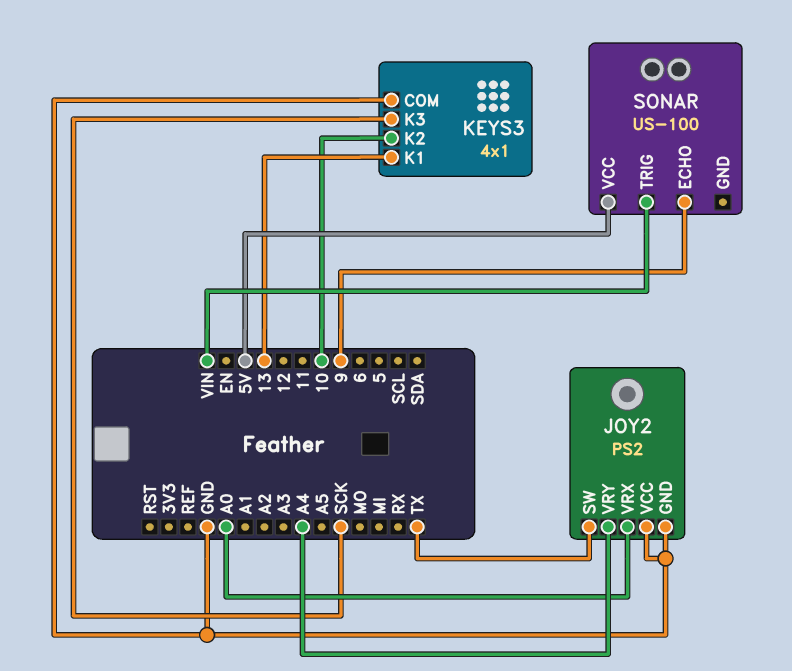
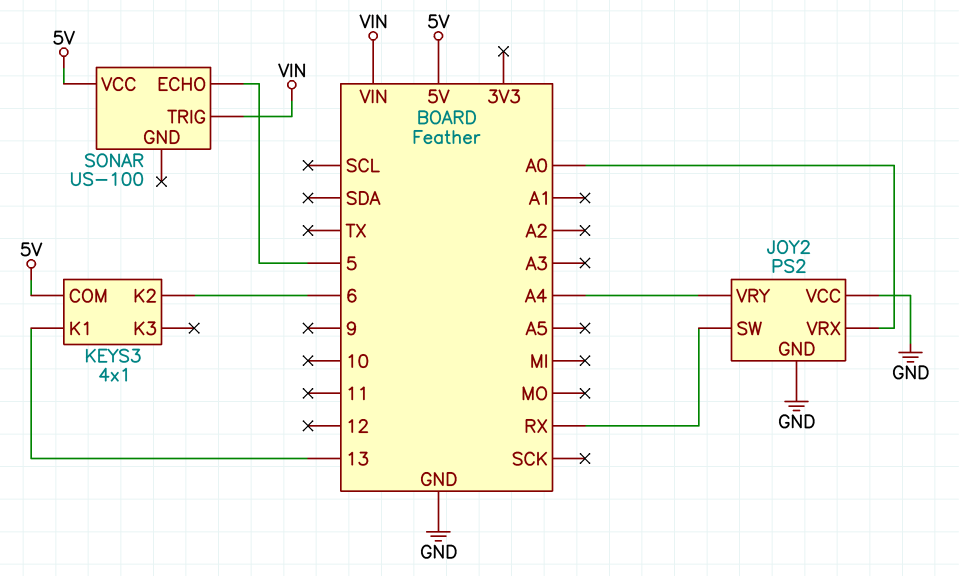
JOY2 pin SW: TX -> RX
KEYS3 pin COM: GND -> 5V
KEYS3 pin K2: 10 -> 6
KEYS3 pin K3: SCK -> none
SONAR pin ECHO: 9 -> 5

